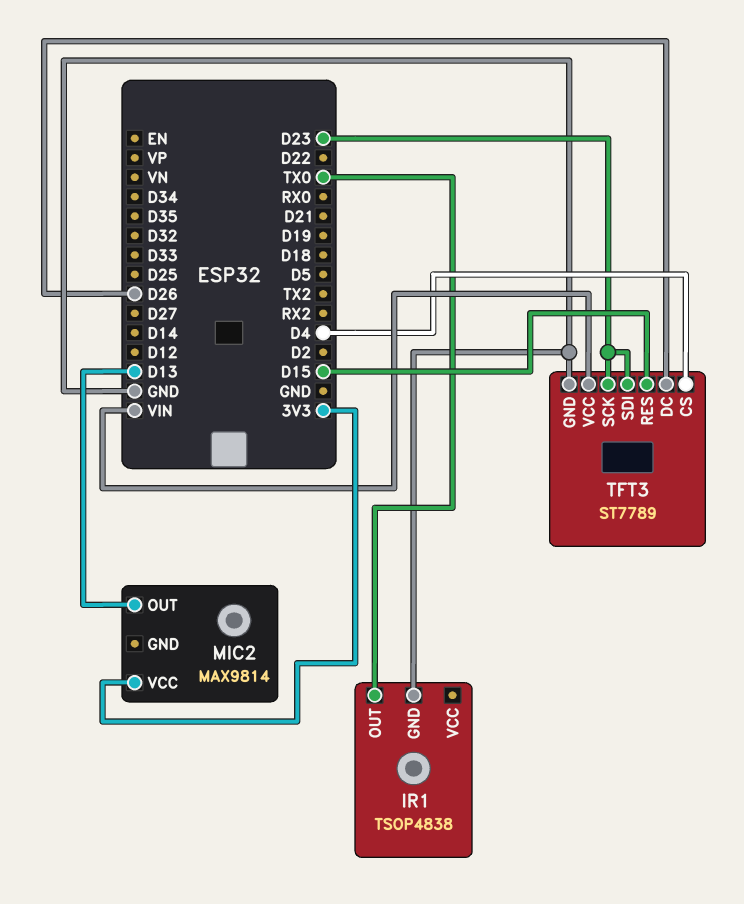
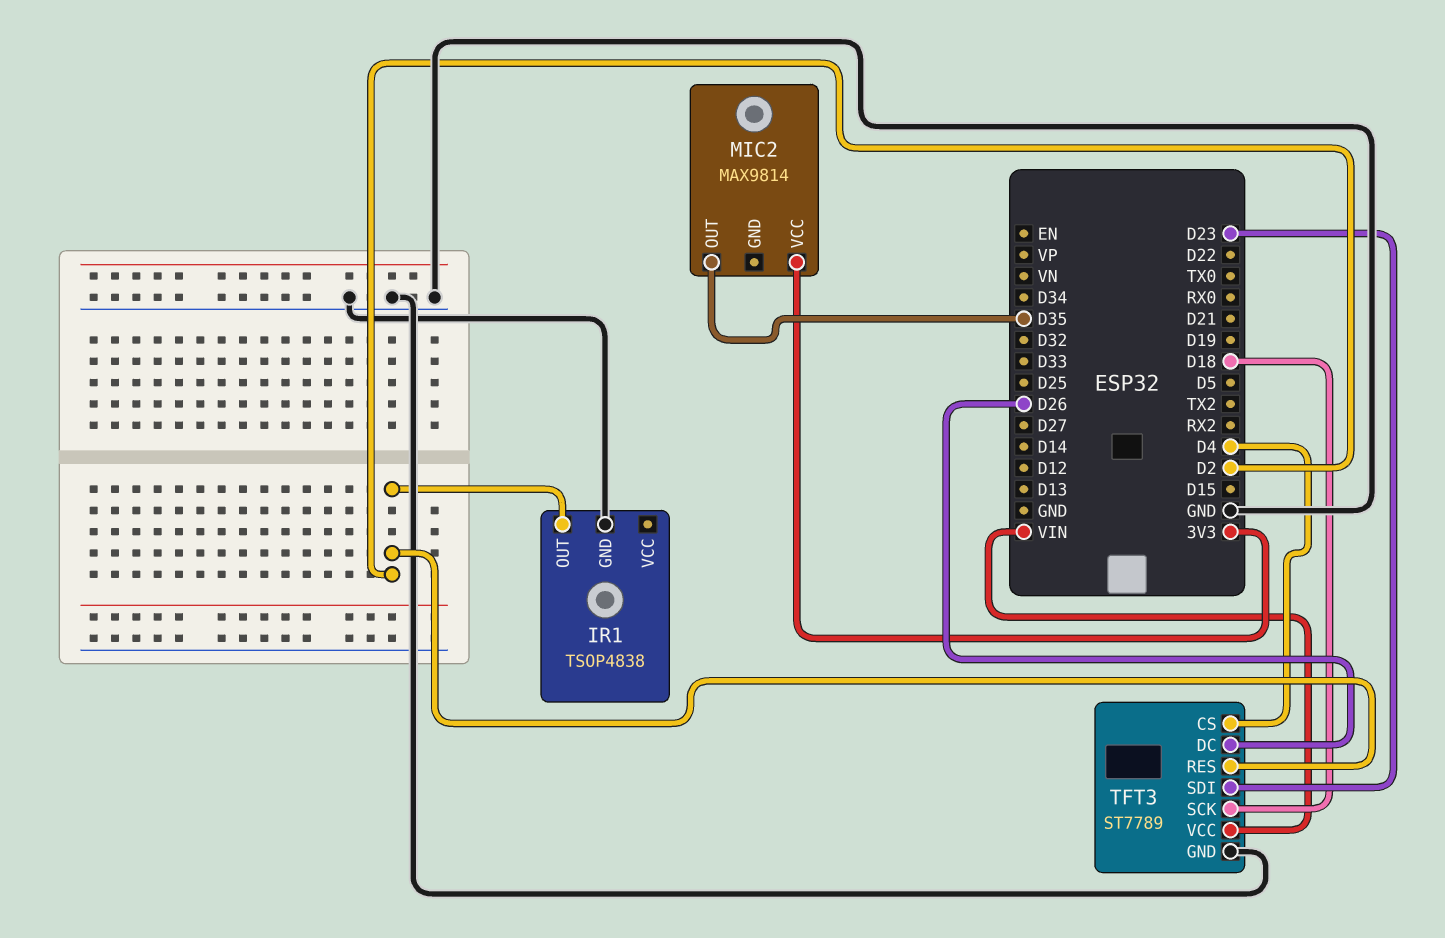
IR1 pin OUT: TX0 -> D2
MIC2 pin OUT: D13 -> D35
TFT3 pin RES: D15 -> D2
TFT3 pin SCK: D23 -> D18

